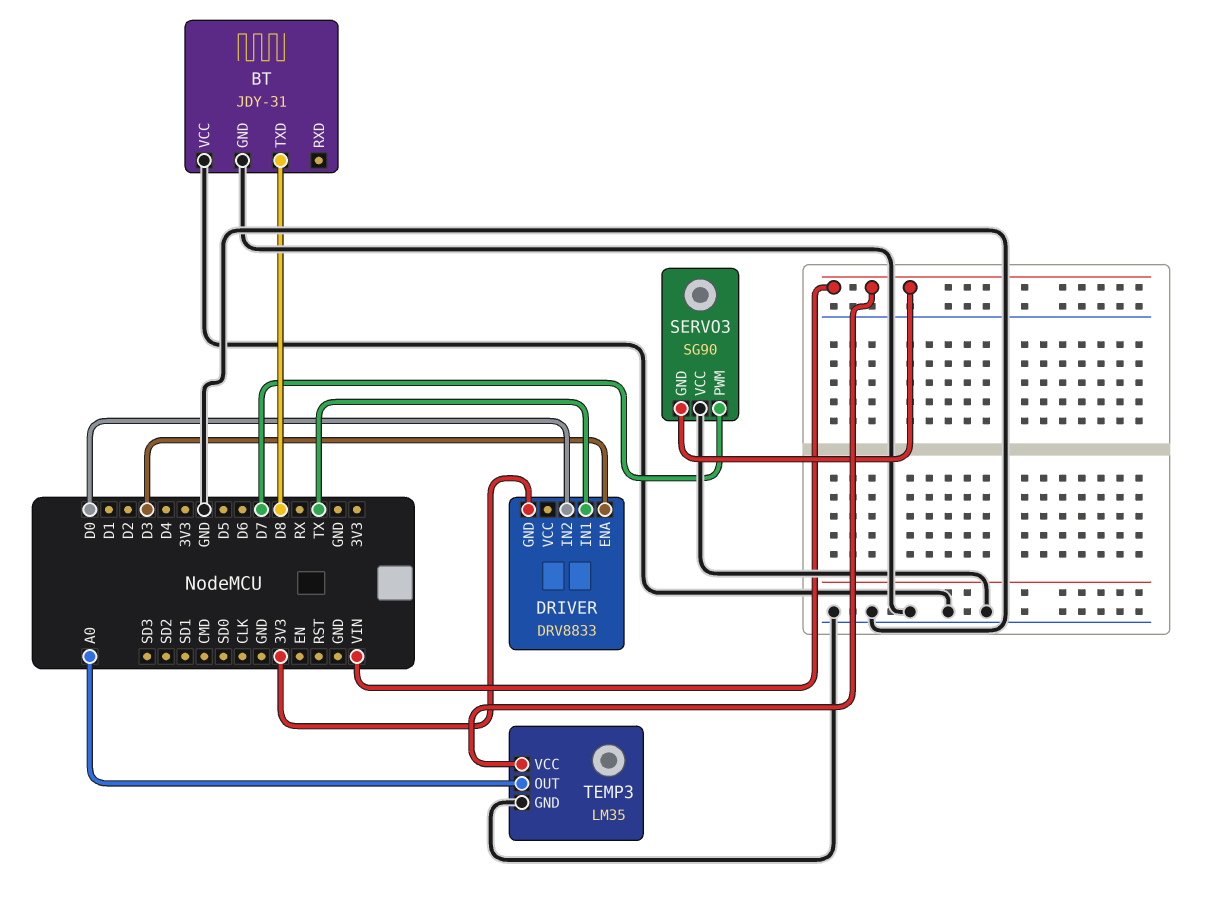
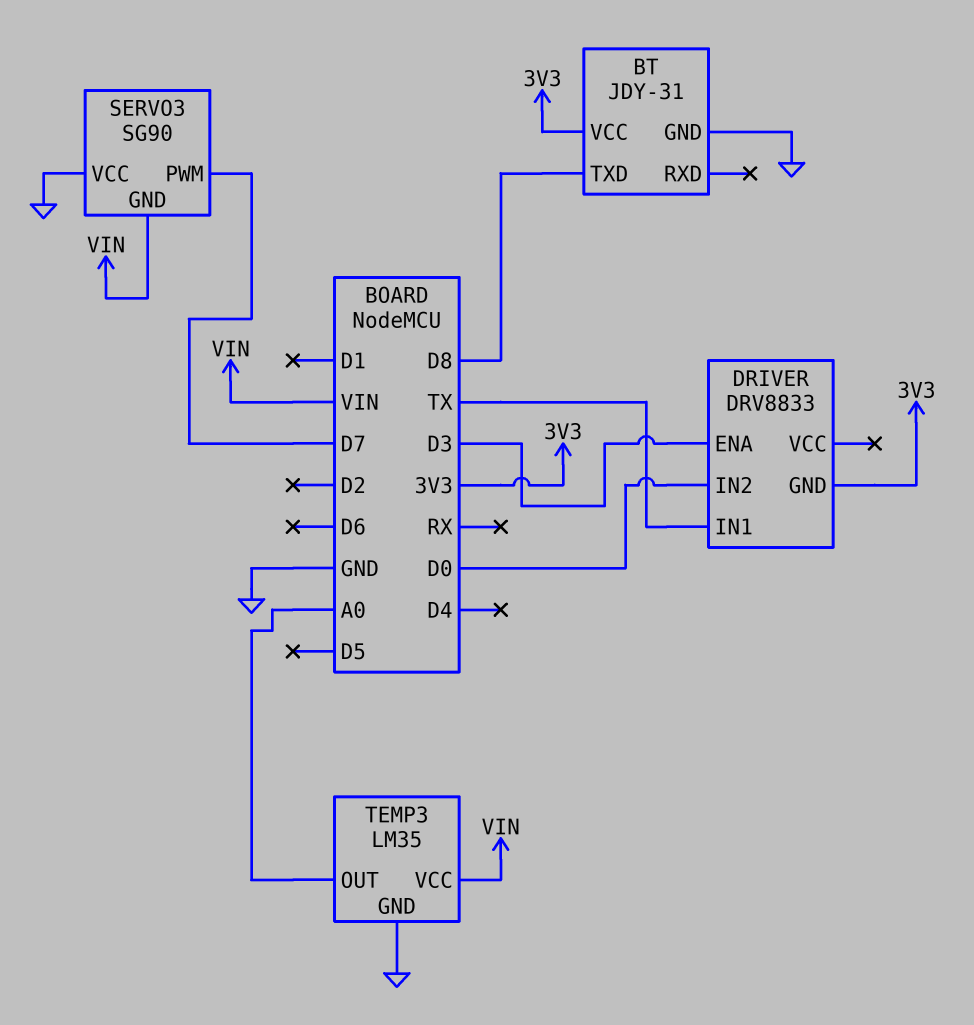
BT pin VCC: GND -> 3V3

